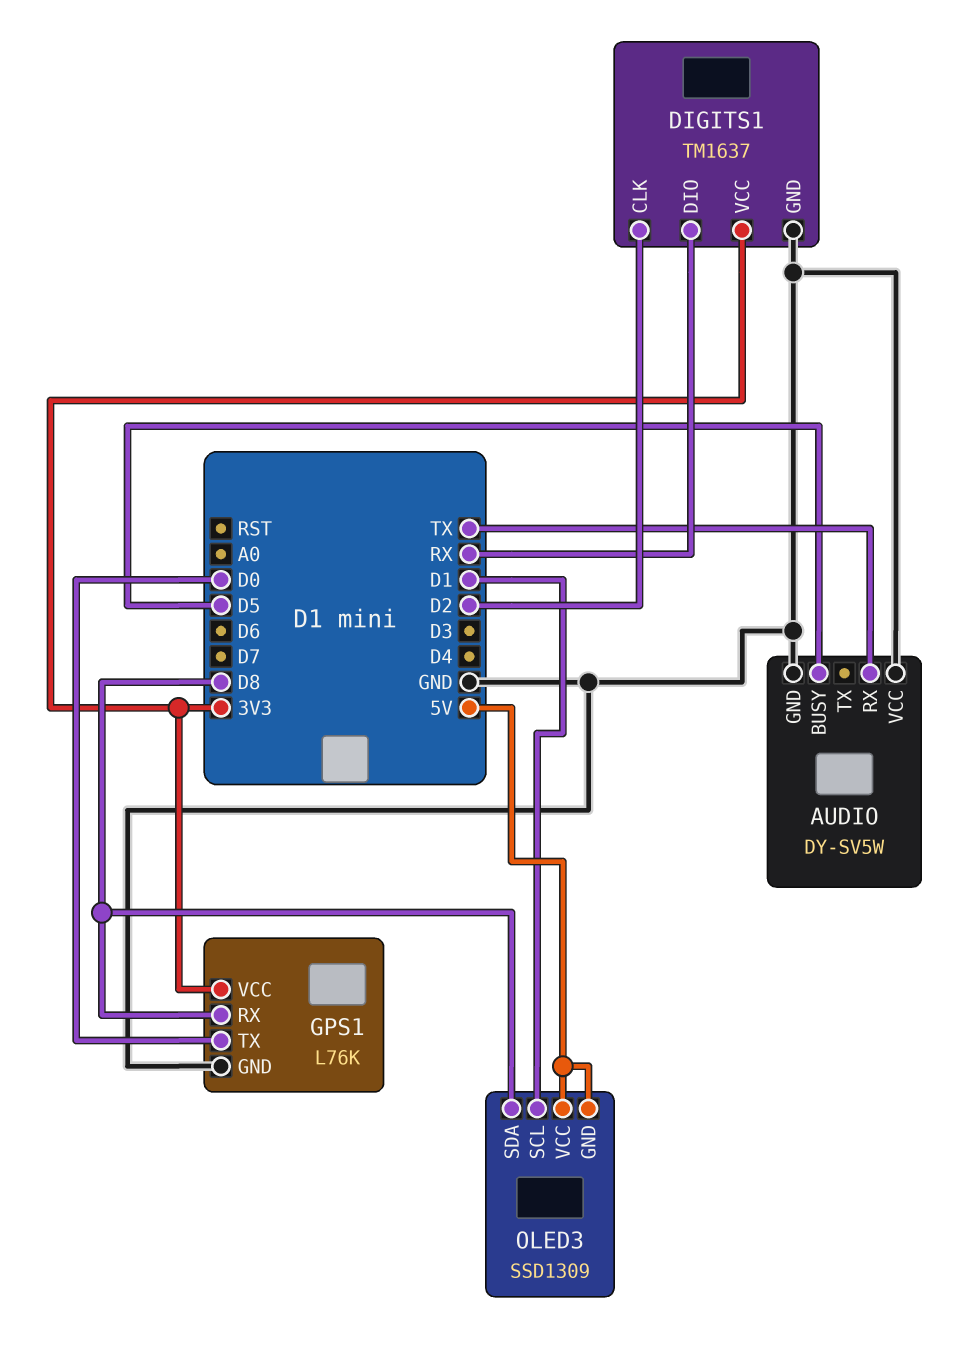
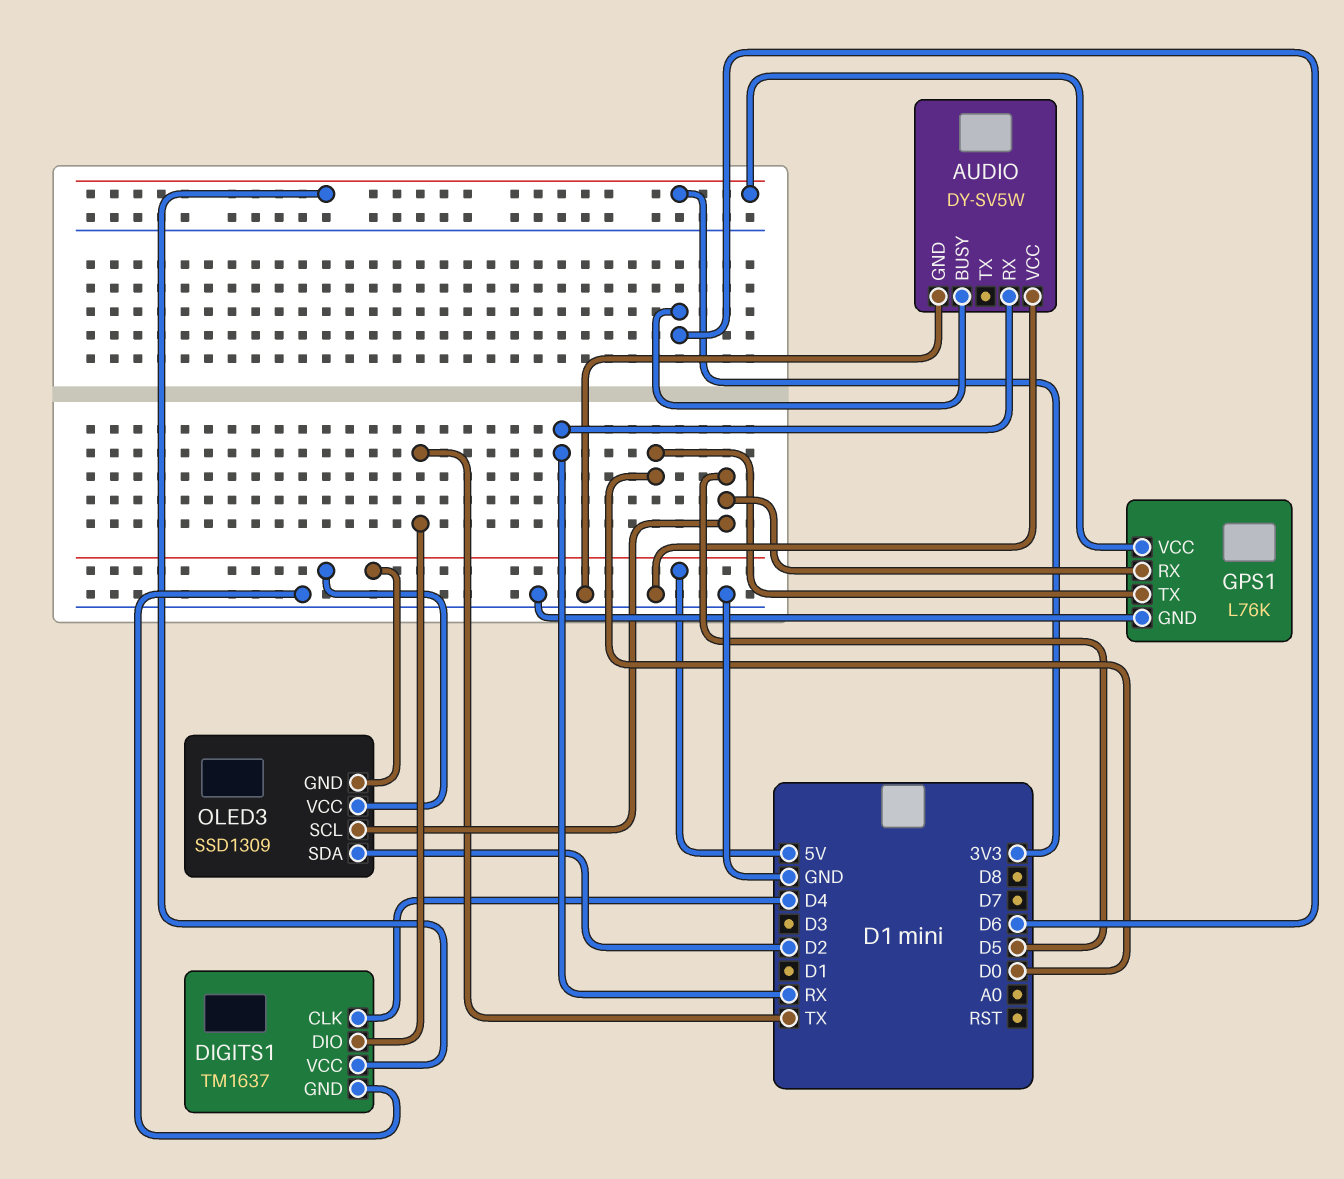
AUDIO pin BUSY: D5 -> D6
AUDIO pin RX: TX -> RX
DIGITS1 pin CLK: D2 -> D4
DIGITS1 pin DIO: RX -> TX
GPS1 pin RX: D8 -> D5
OLED3 pin SCL: D1 -> D5
OLED3 pin SDA: D8 -> D2

